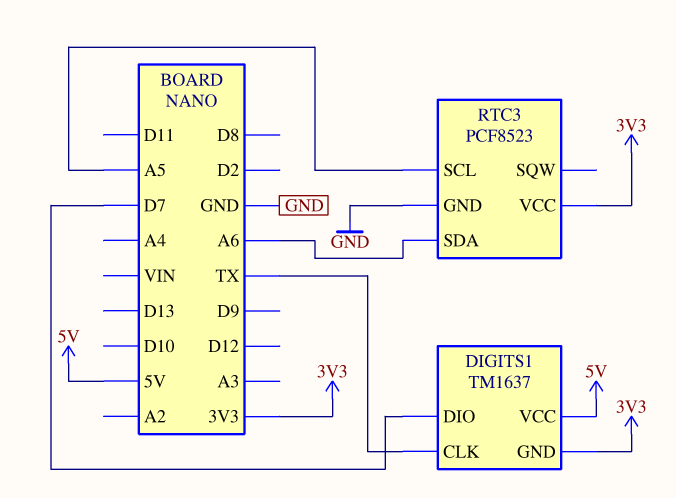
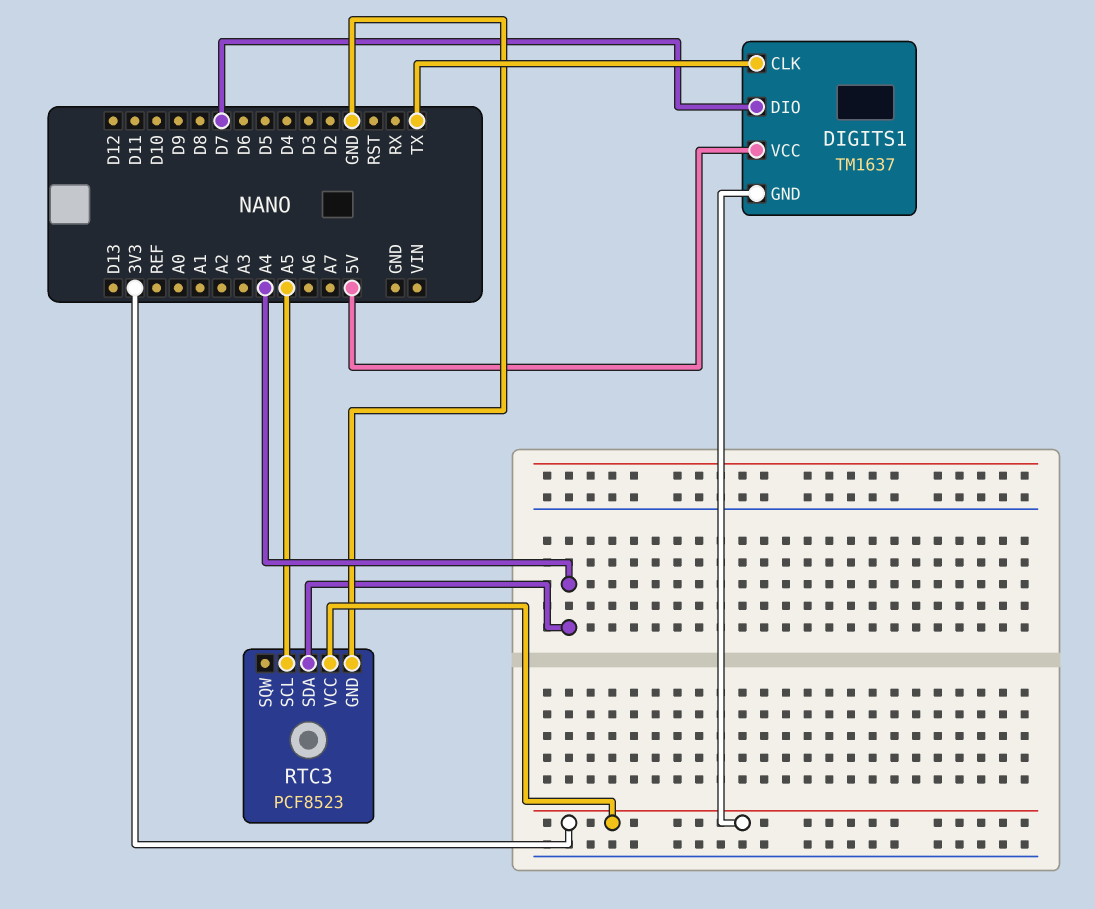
RTC3 pin SDA: A6 -> A4

